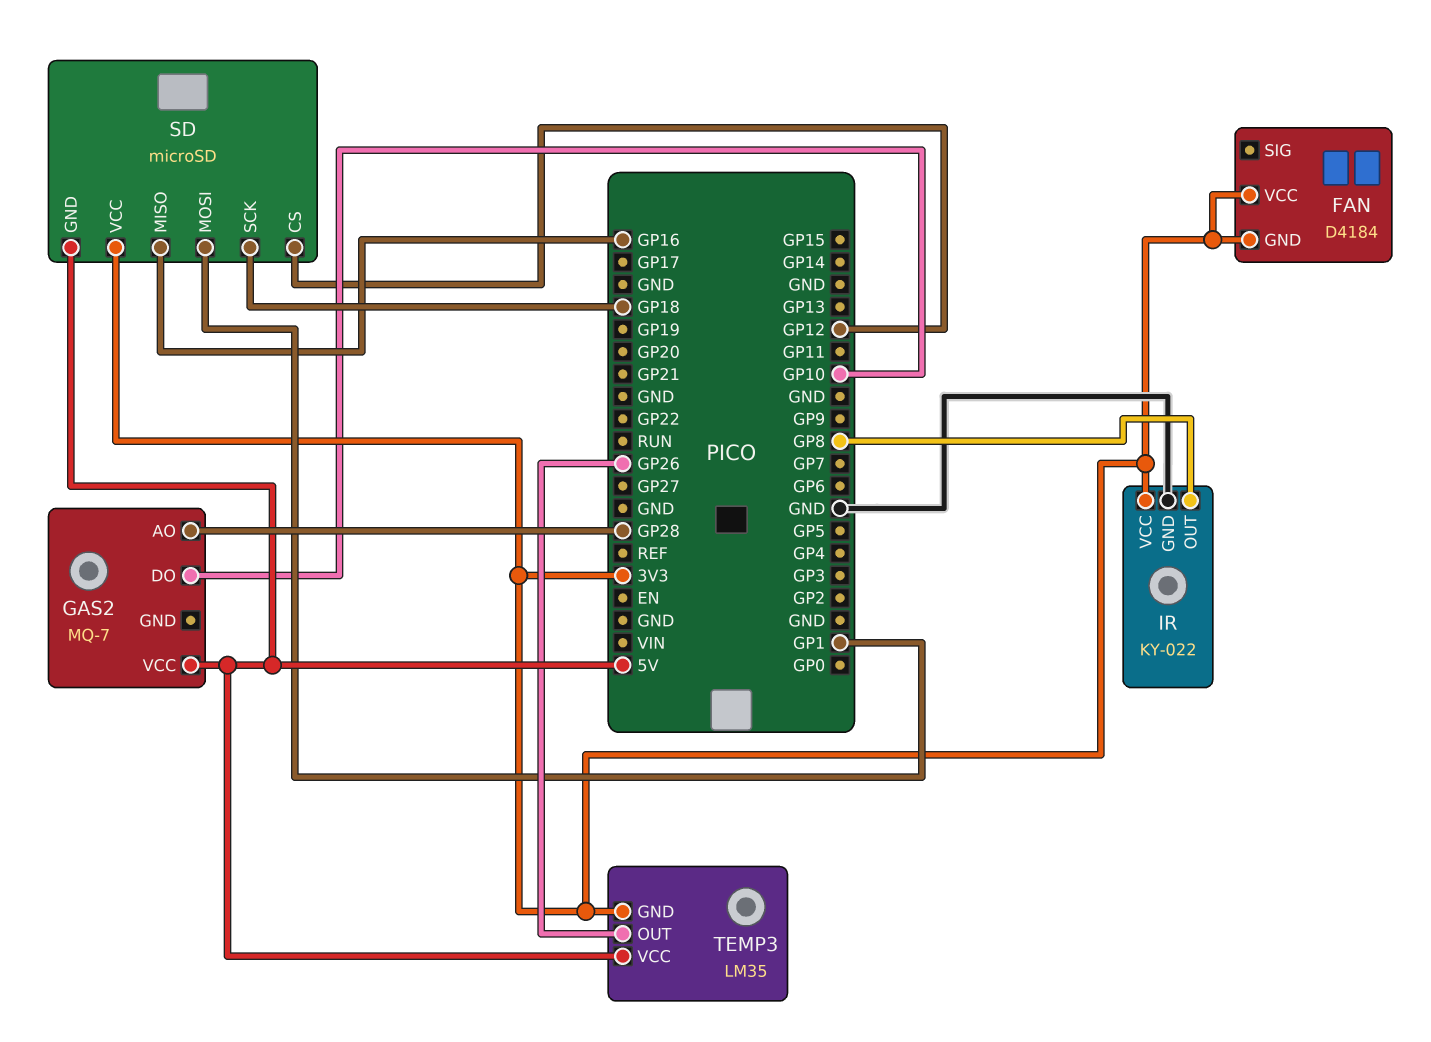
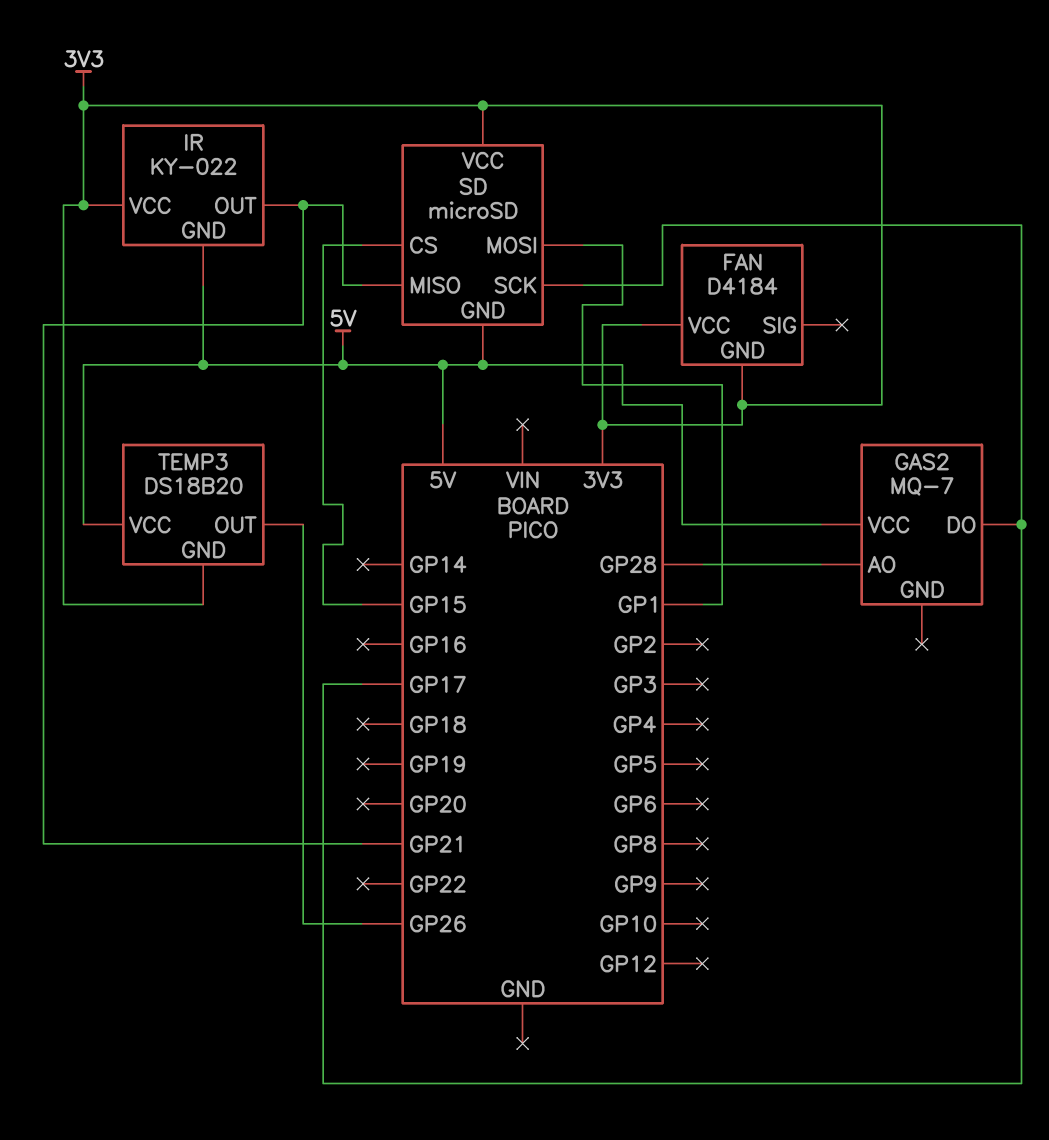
GAS2 pin DO: GP10 -> GP17
IR pin GND: GND -> 5V
IR pin OUT: GP8 -> GP21
SD pin CS: GP12 -> GP15
SD pin MISO: GP16 -> GP21
SD pin SCK: GP18 -> GP17
TEMP3: LM35 -> DS18B20

